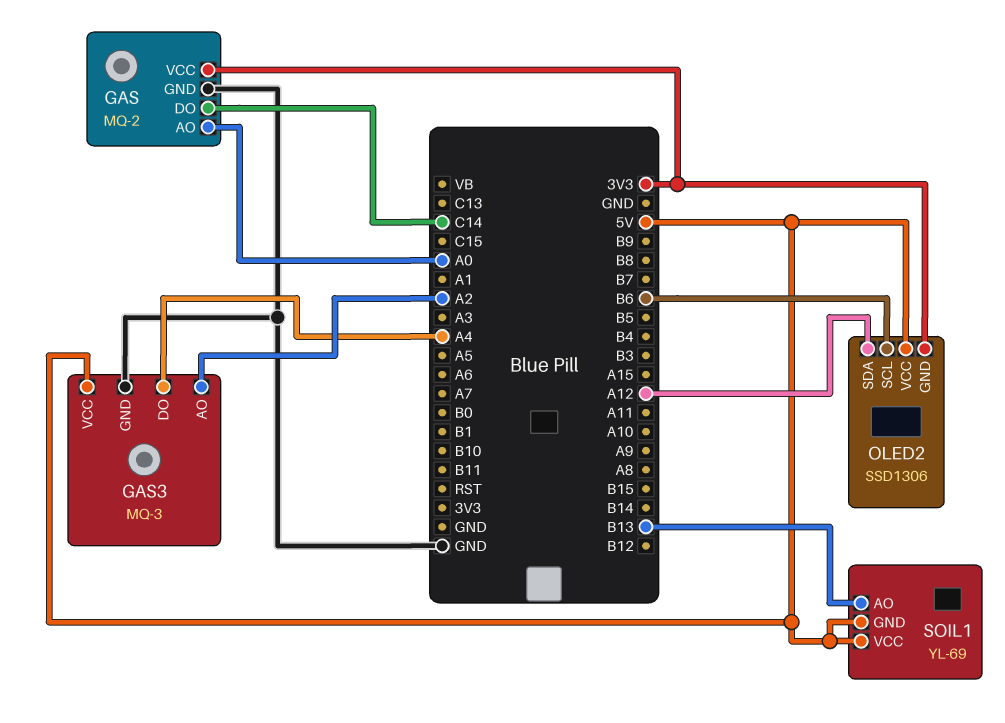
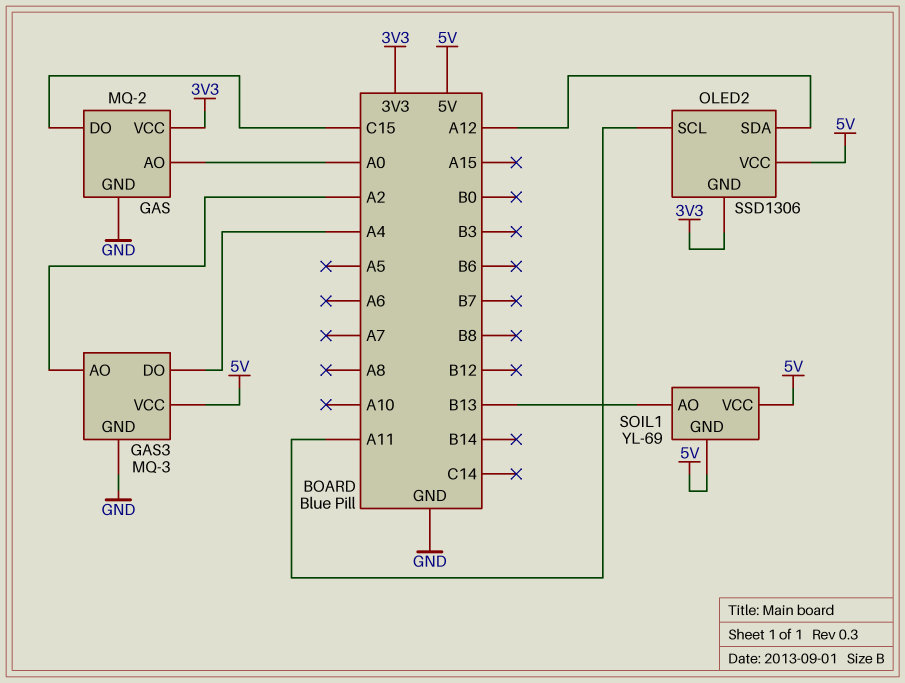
GAS pin DO: C14 -> C15
OLED2 pin SCL: B6 -> A11

